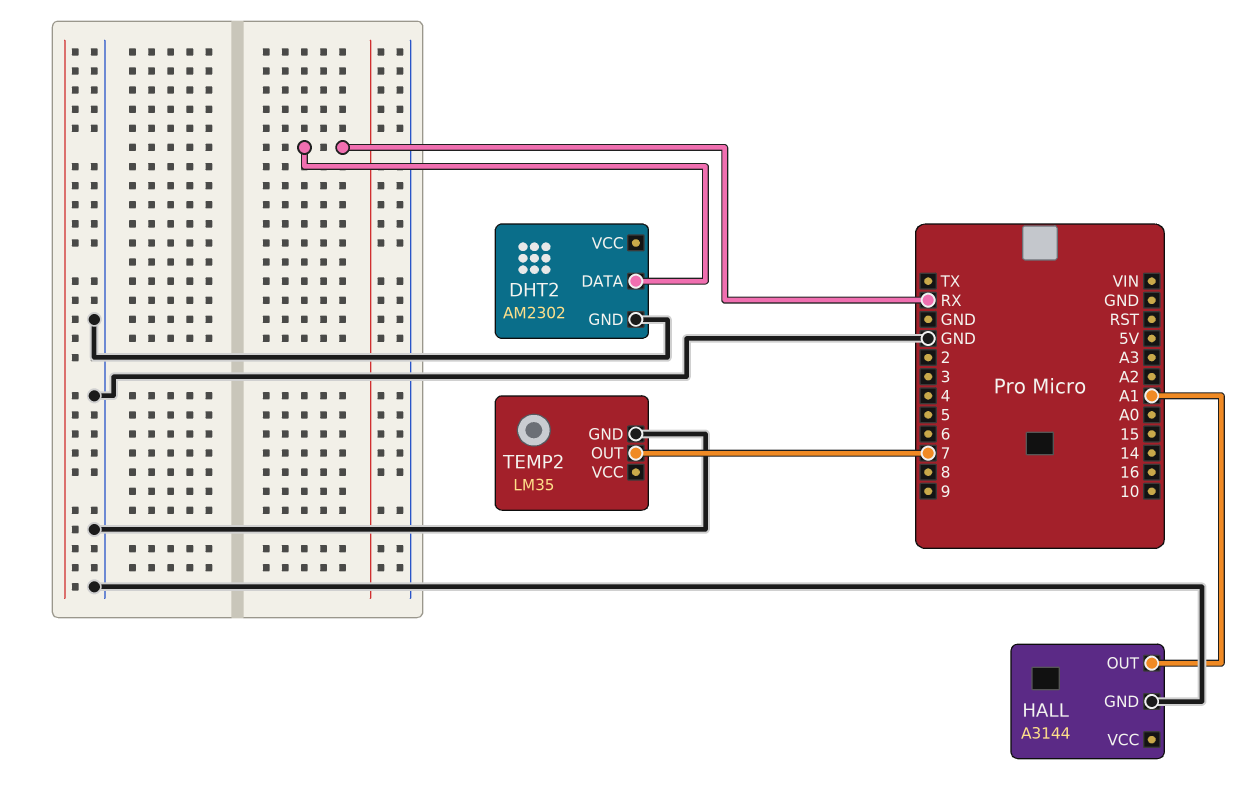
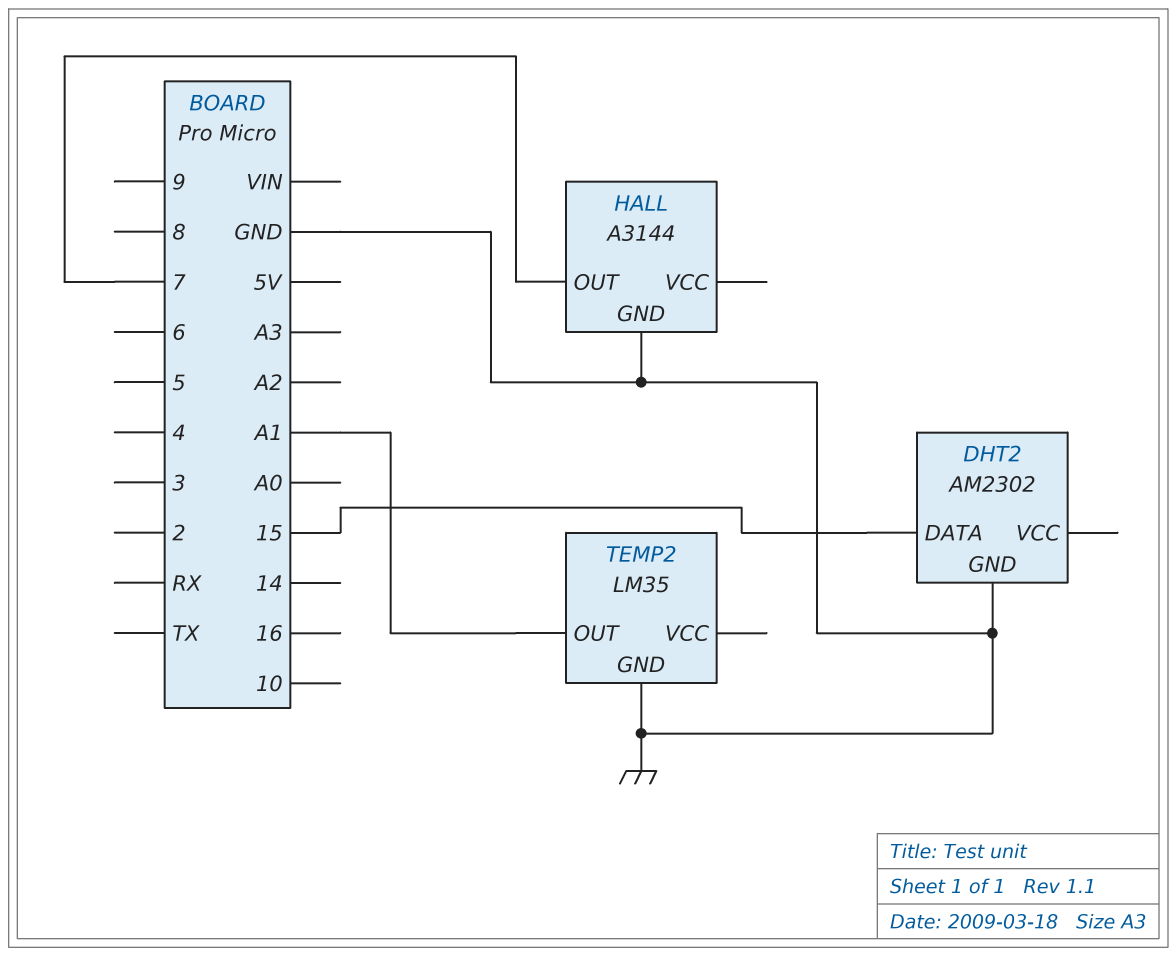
DHT2 pin DATA: RX -> 15
HALL pin OUT: A1 -> 7
TEMP2 pin OUT: 7 -> A1

